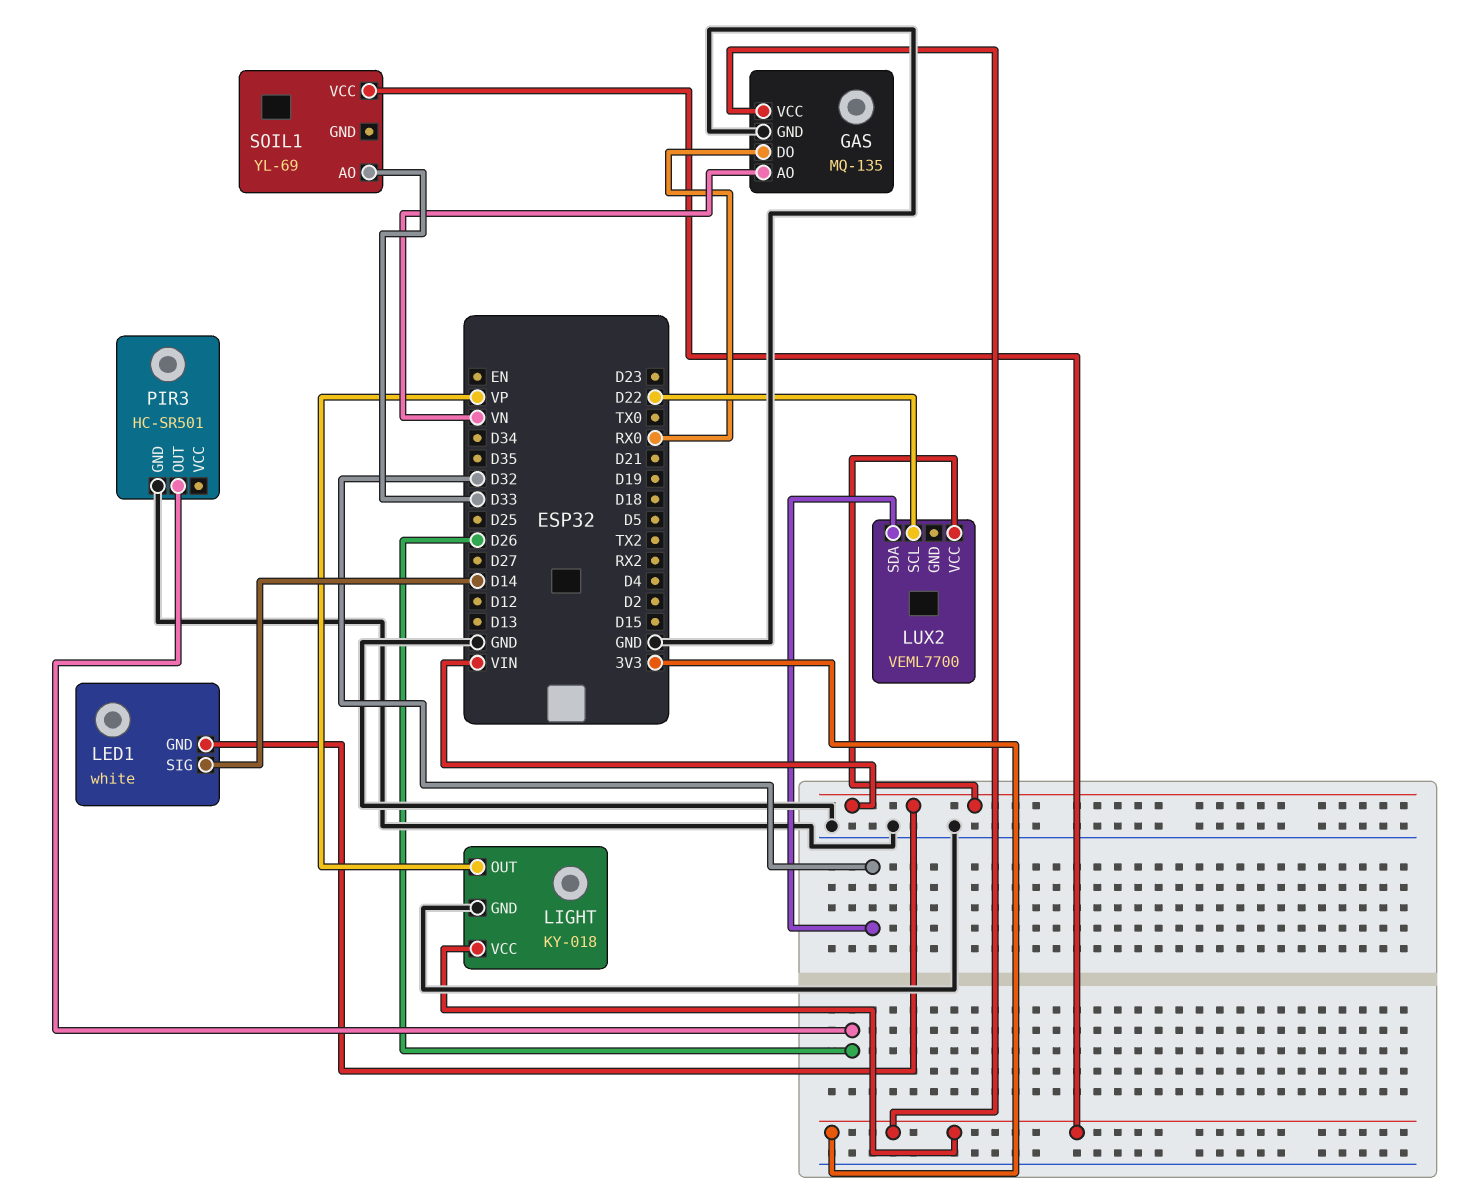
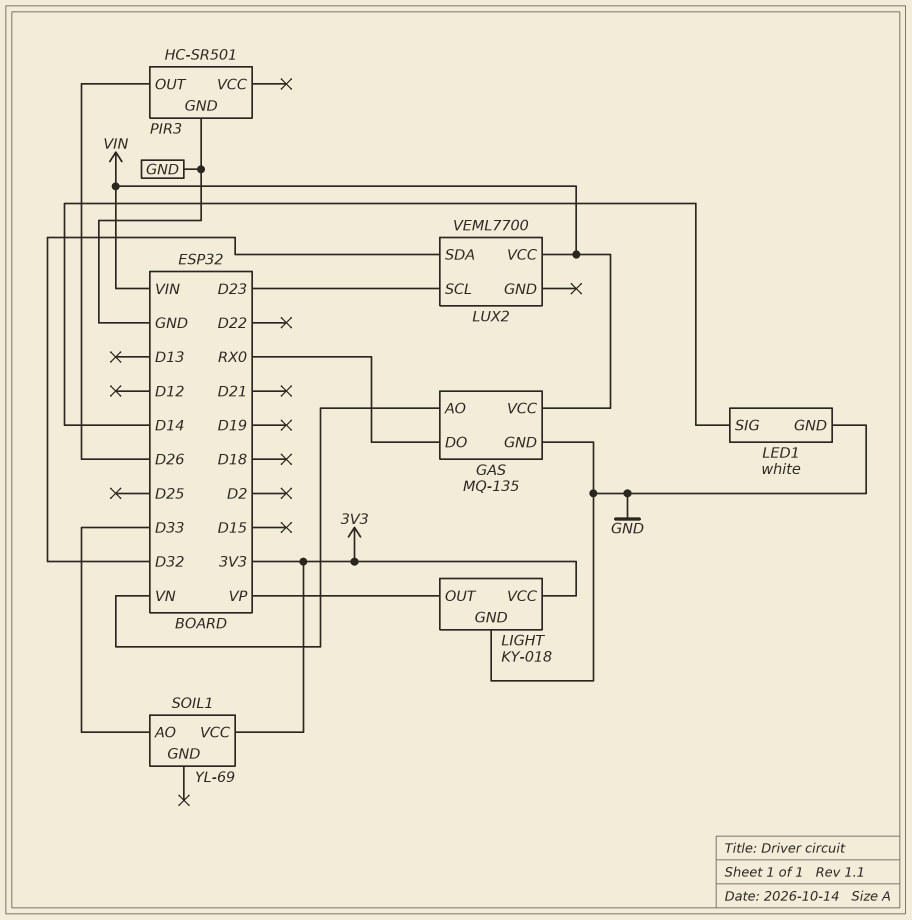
GAS pin VCC: 3V3 -> VIN
LED1 pin GND: VIN -> GND
LUX2 pin SCL: D22 -> D23

